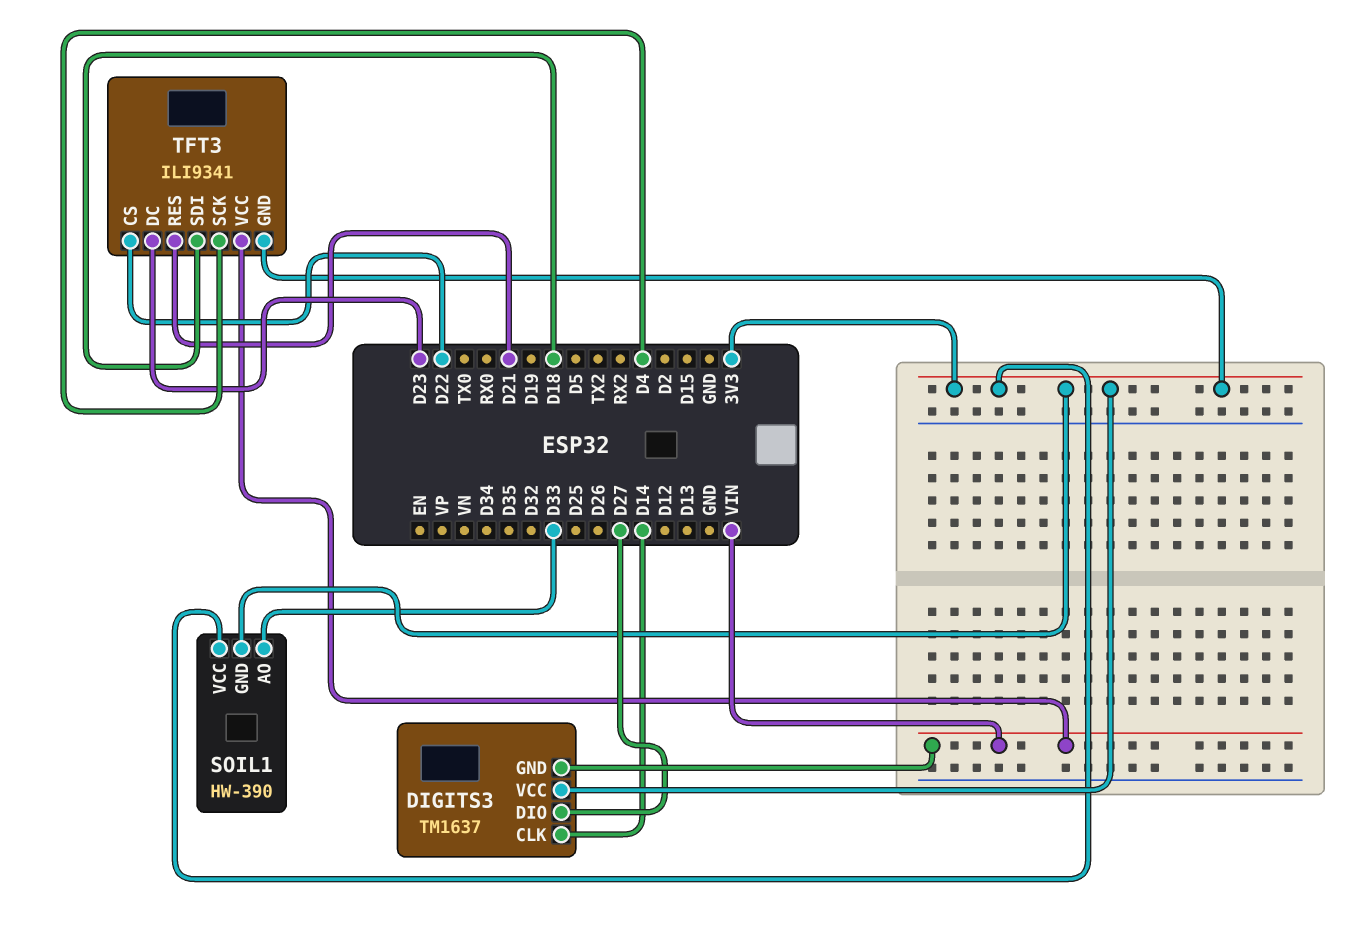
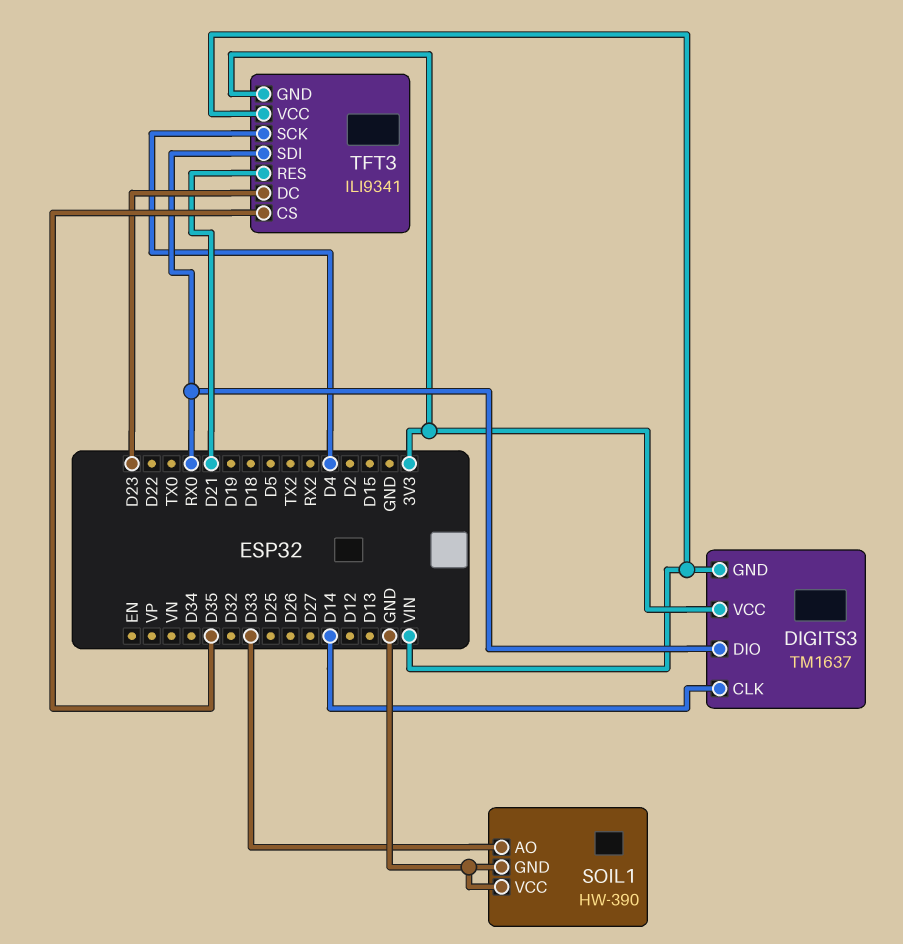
DIGITS3 pin DIO: D27 -> RX0
SOIL1 pin GND: 3V3 -> GND
SOIL1 pin VCC: 3V3 -> GND
TFT3 pin CS: D22 -> D35
TFT3 pin SDI: D18 -> RX0

